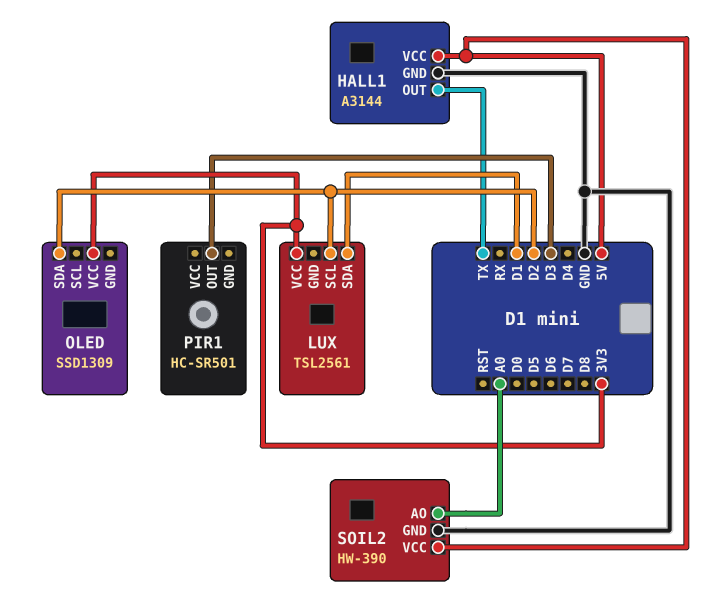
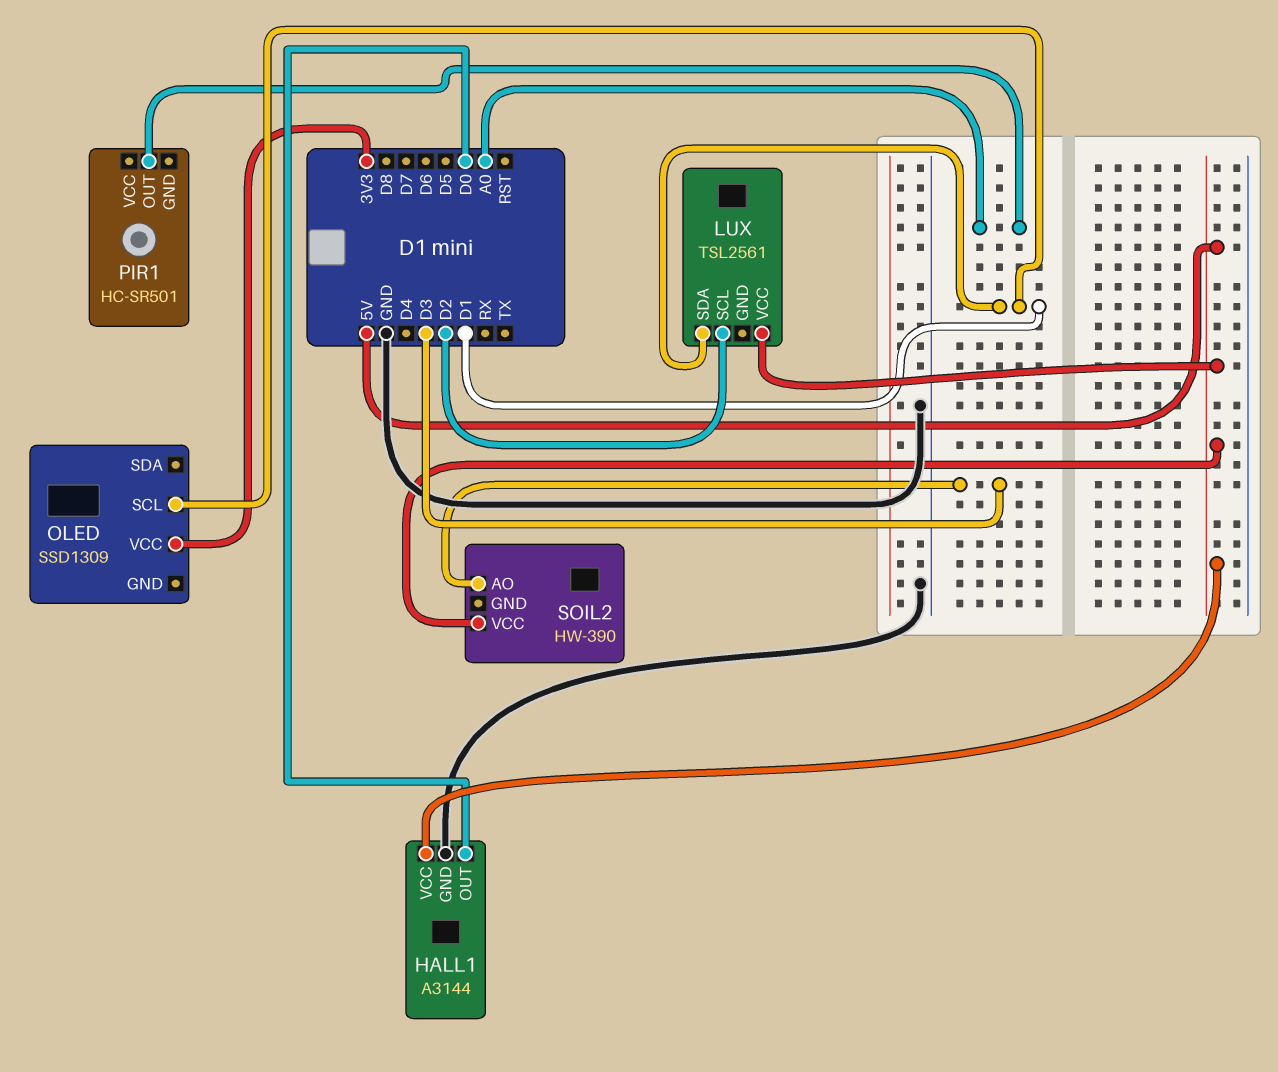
HALL1 pin OUT: TX -> D0
LUX pin VCC: 3V3 -> 5V
OLED pin SCL: none -> D1
OLED pin SDA: D2 -> none
PIR1 pin OUT: D3 -> A0
SOIL2 pin AO: A0 -> D3
SOIL2 pin GND: GND -> none

